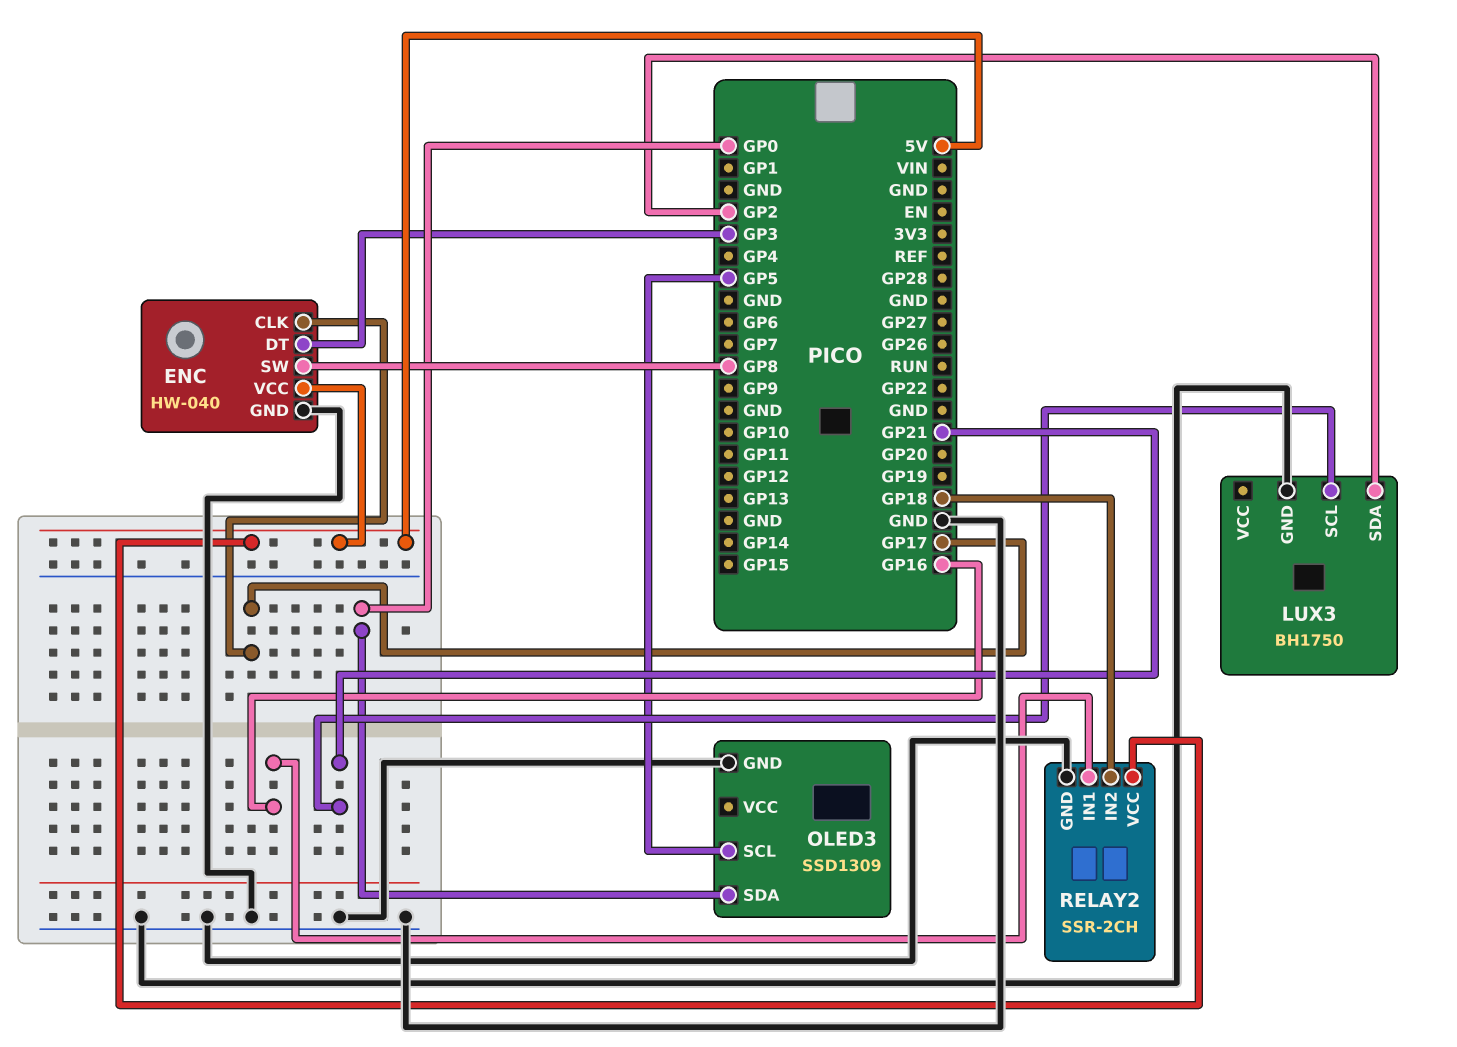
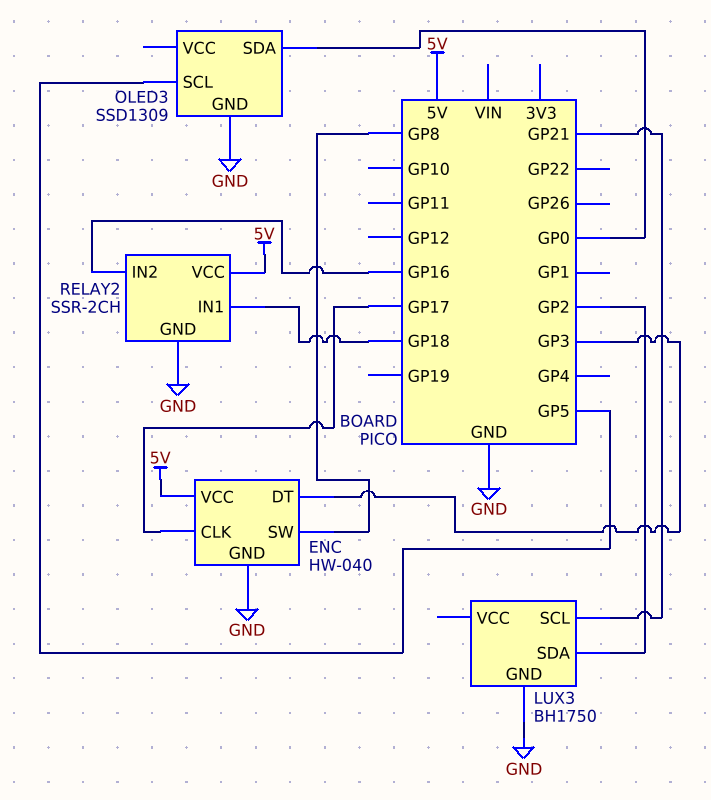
RELAY2 pin IN1: GP16 -> GP18
RELAY2 pin IN2: GP18 -> GP16

